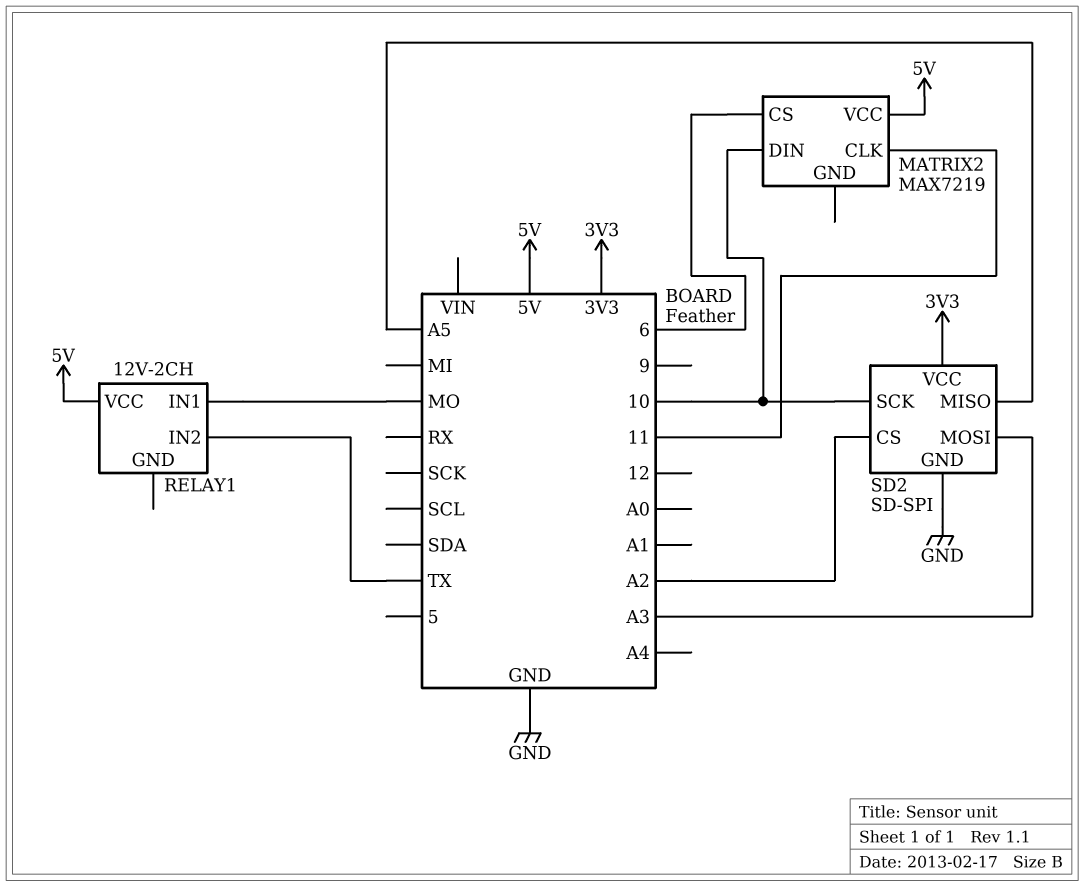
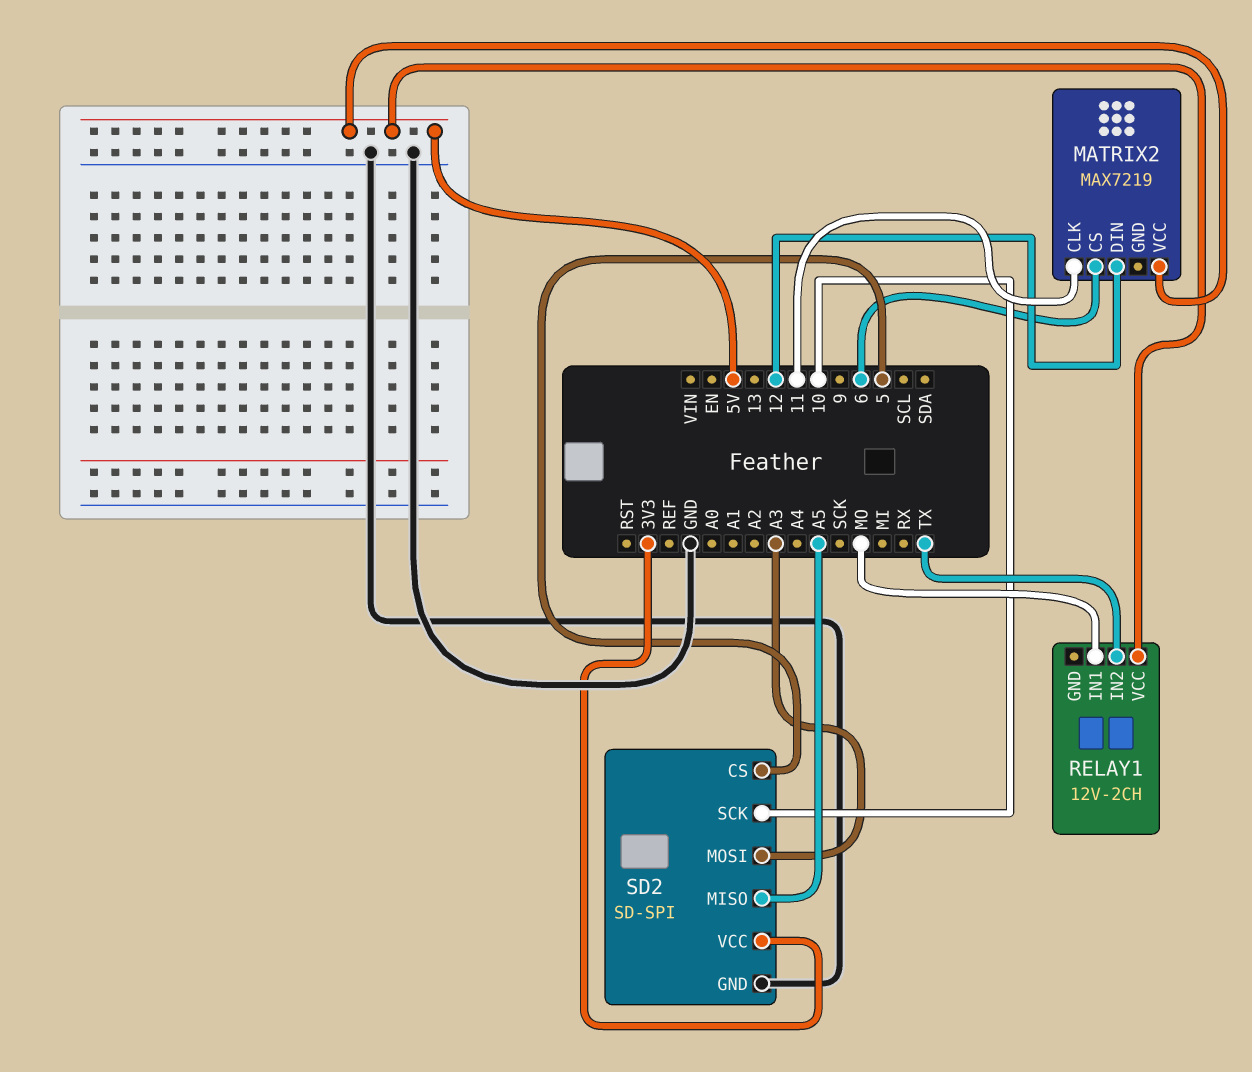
MATRIX2 pin DIN: 10 -> 12
SD2 pin CS: A2 -> 5

